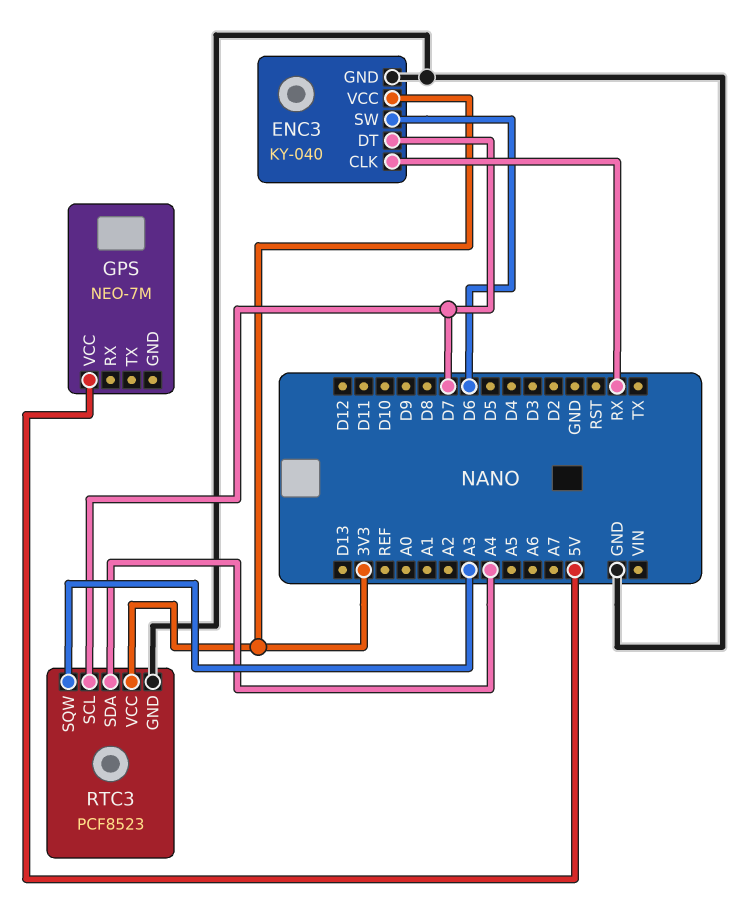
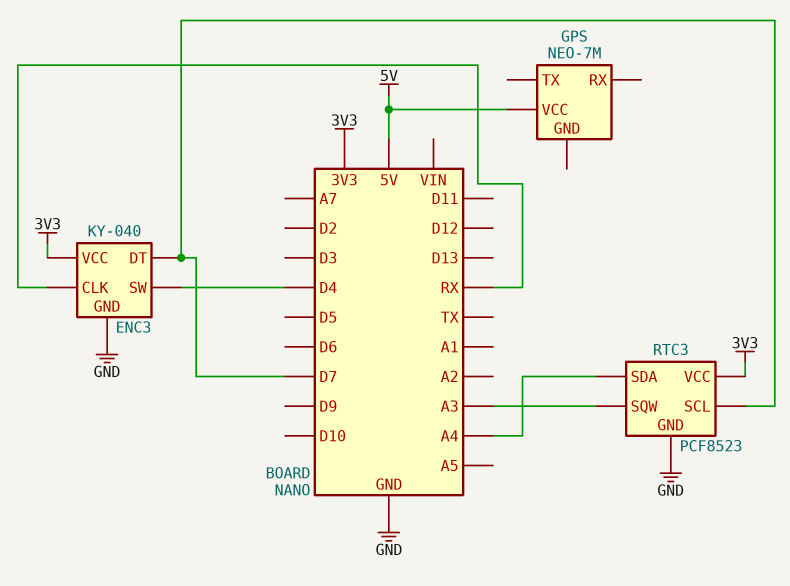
ENC3 pin SW: D6 -> D4

